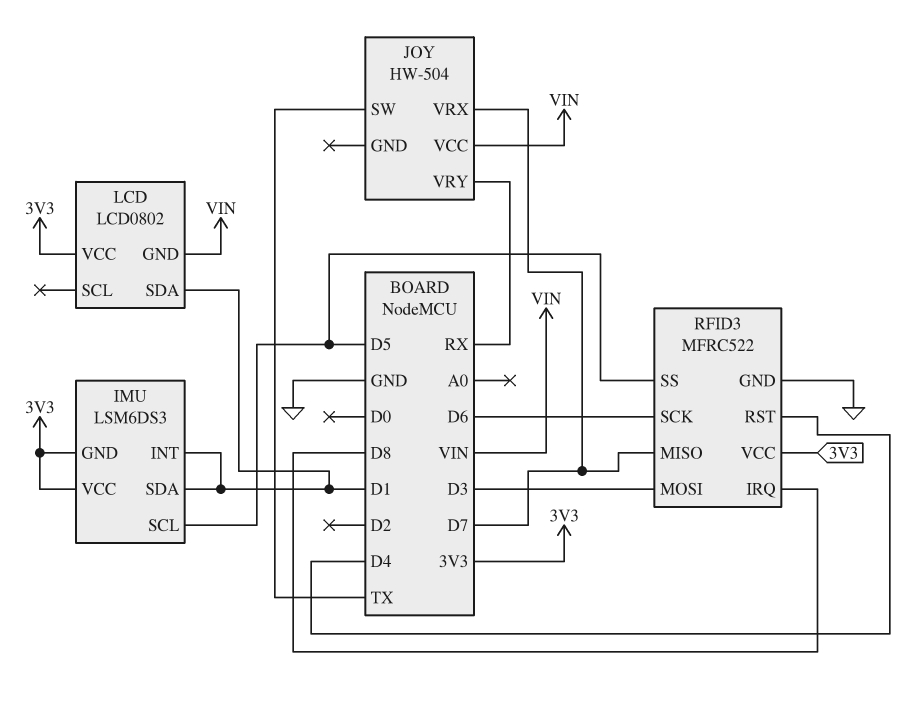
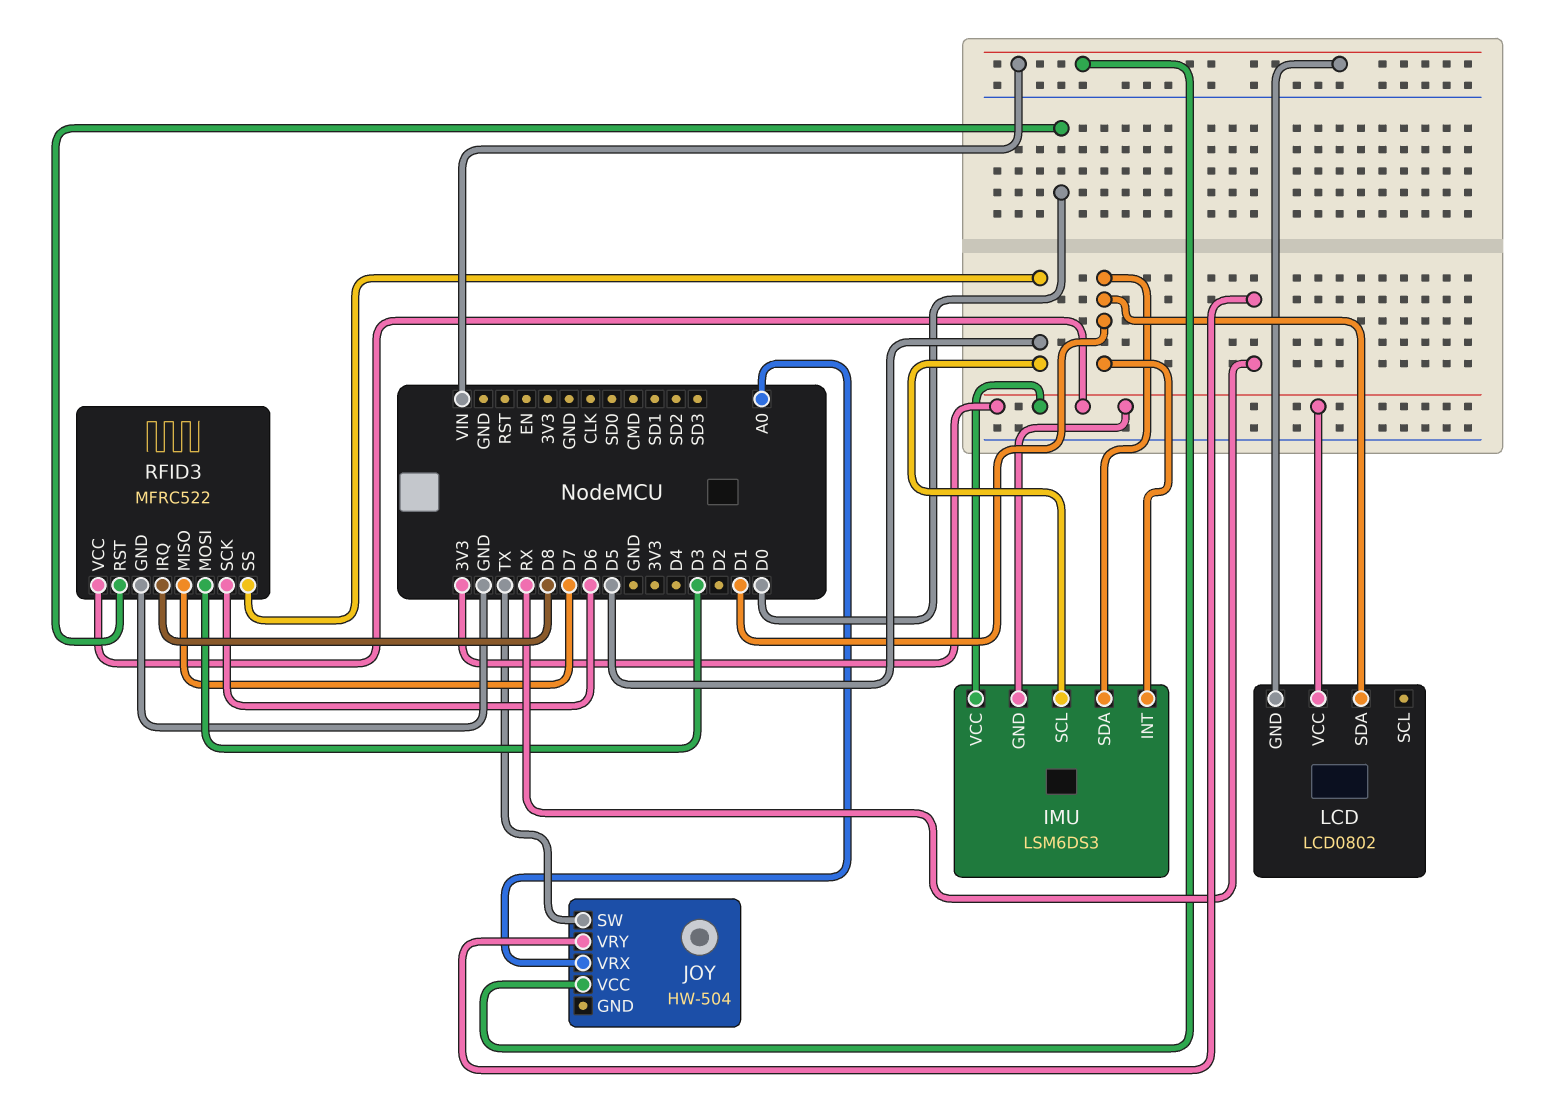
JOY pin VRX: D7 -> A0
RFID3 pin RST: D4 -> D0

